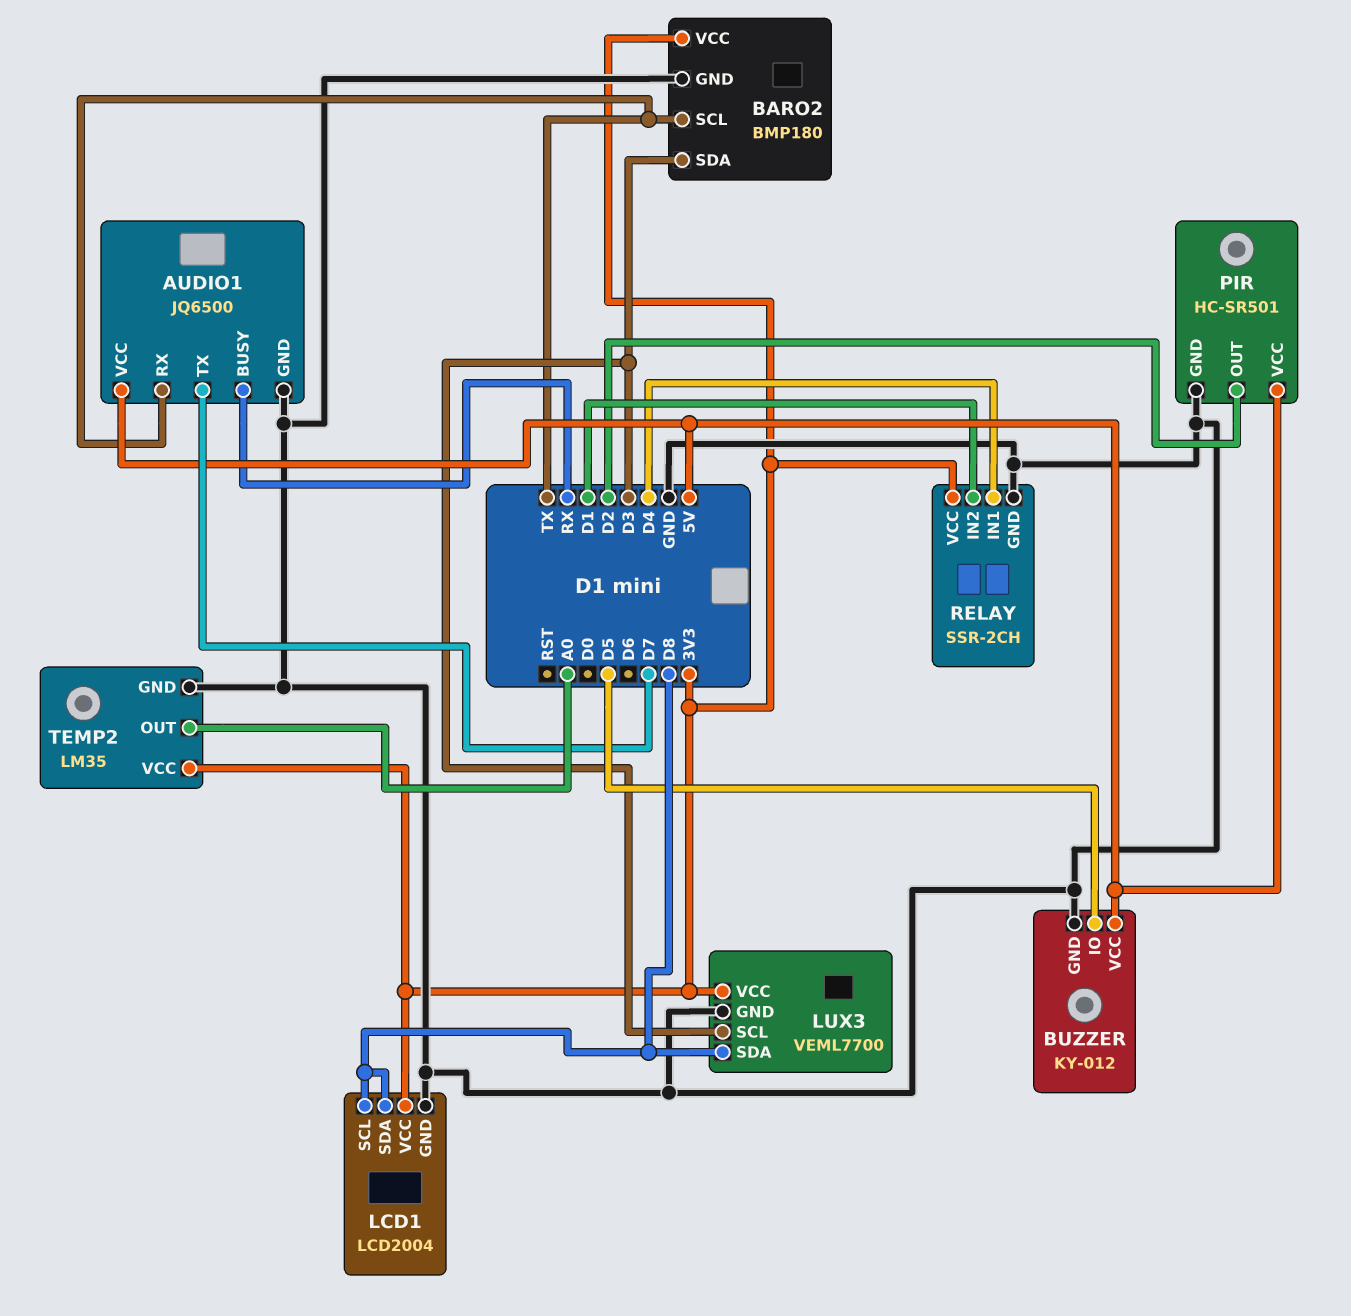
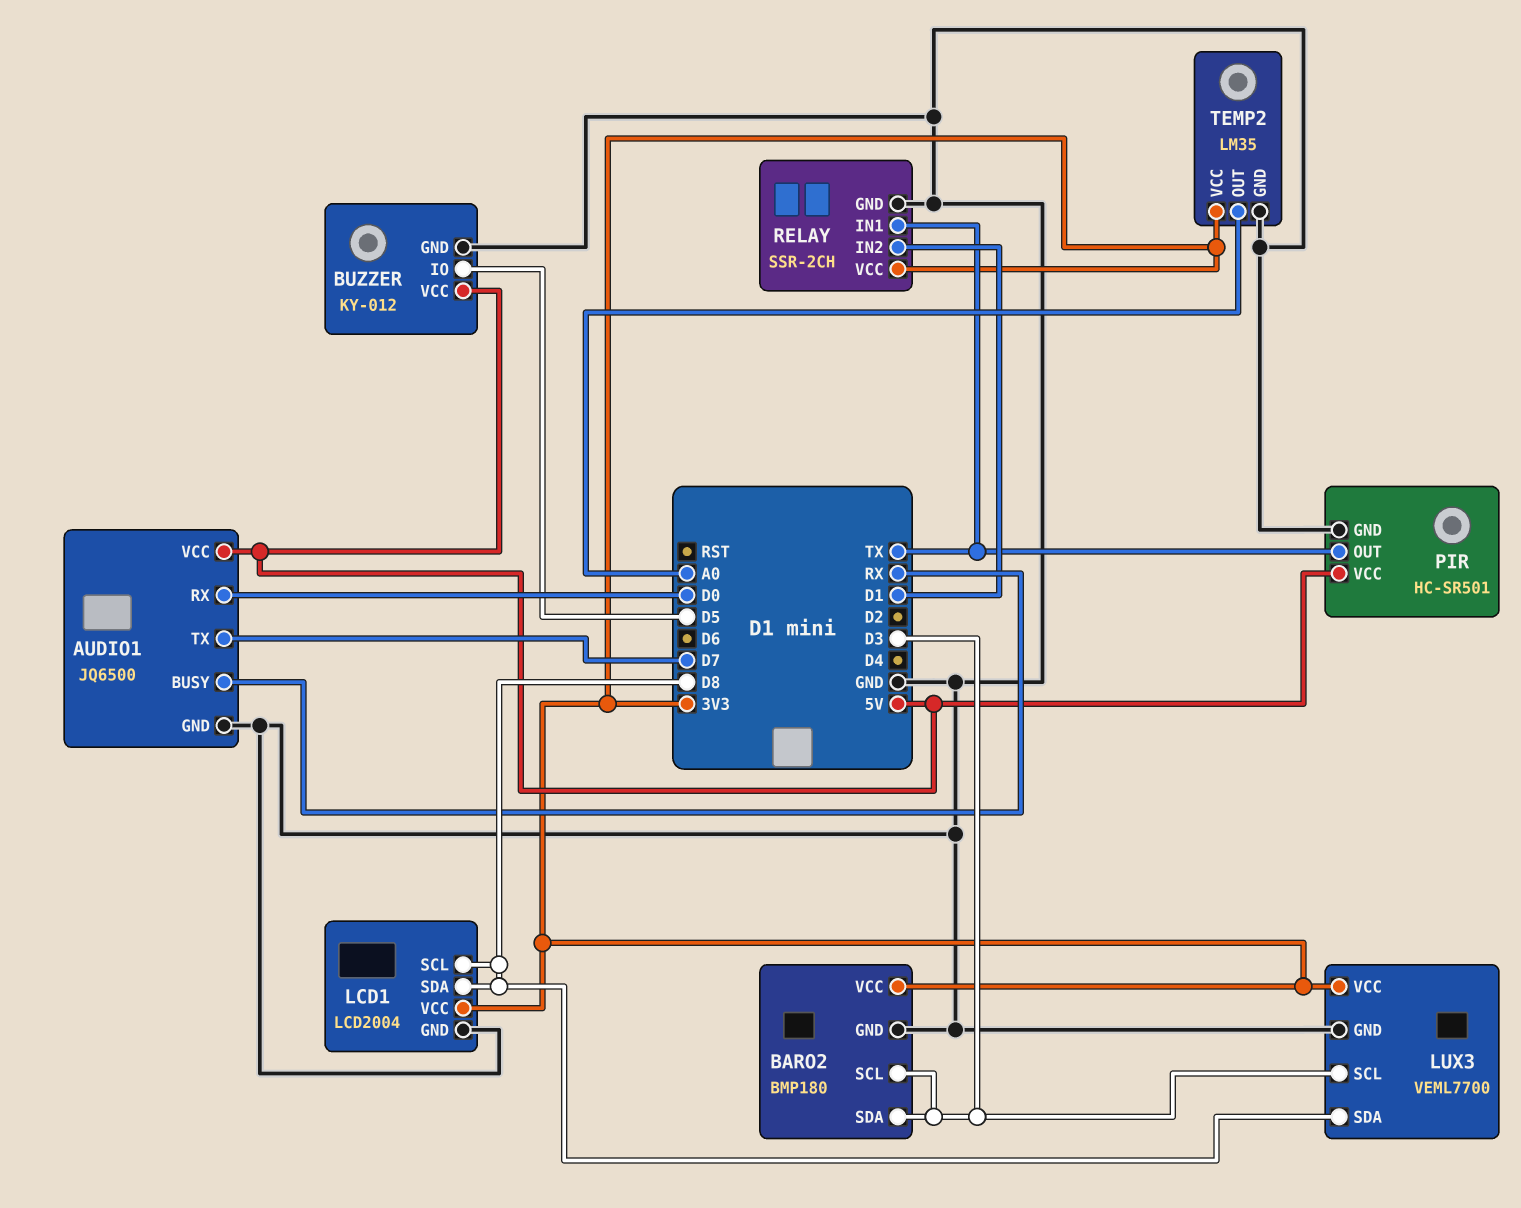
AUDIO1 pin RX: TX -> D0
BARO2 pin SCL: TX -> D3
PIR pin OUT: D2 -> TX
RELAY pin IN1: D4 -> TX

